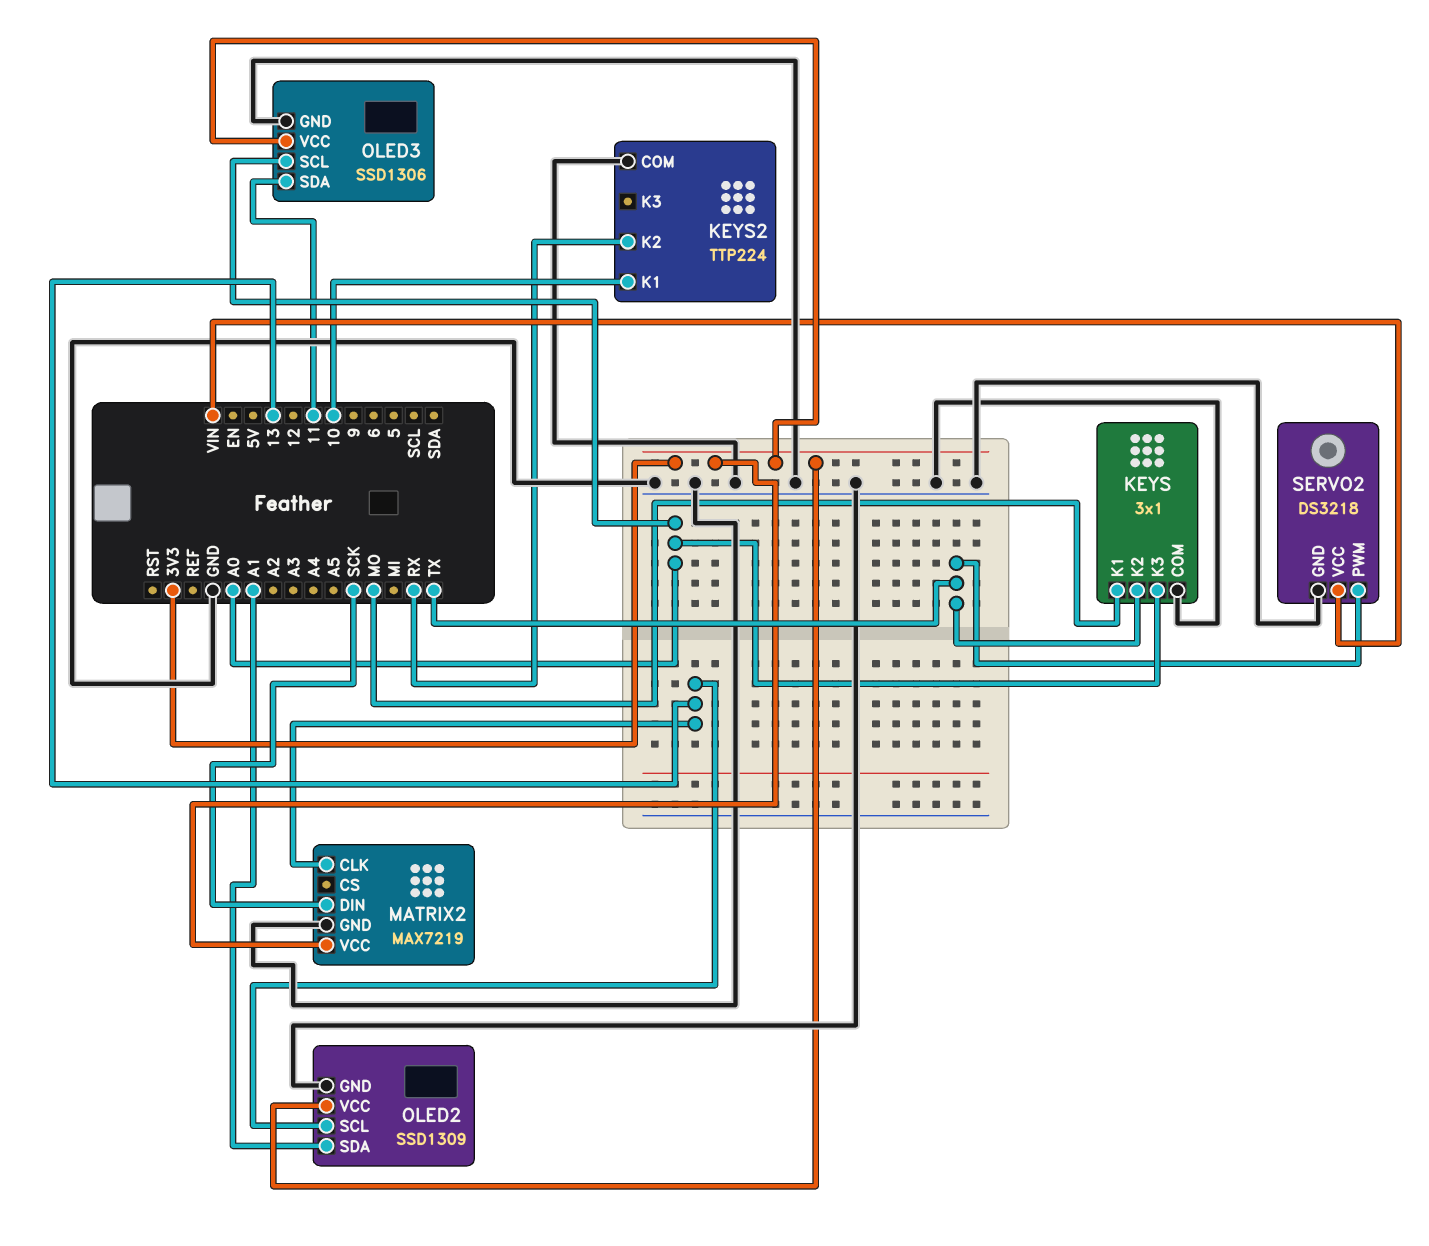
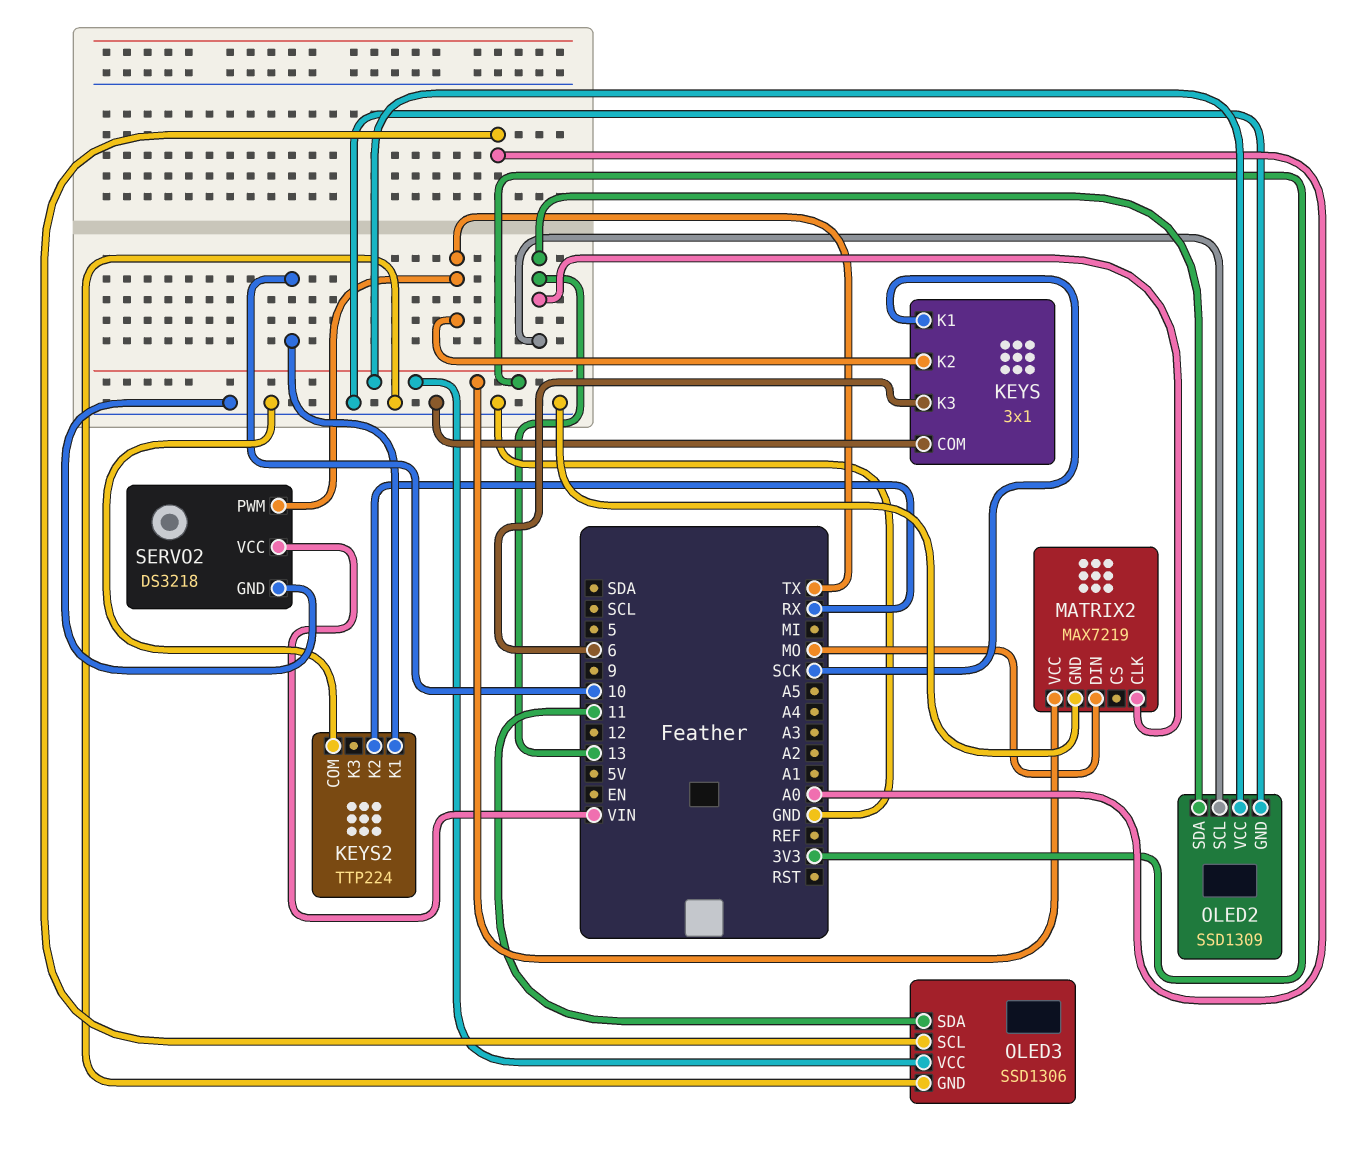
KEYS pin K1: MO -> SCK
KEYS pin K3: A0 -> 6
MATRIX2 pin DIN: SCK -> MO
OLED2 pin SDA: A1 -> 13

